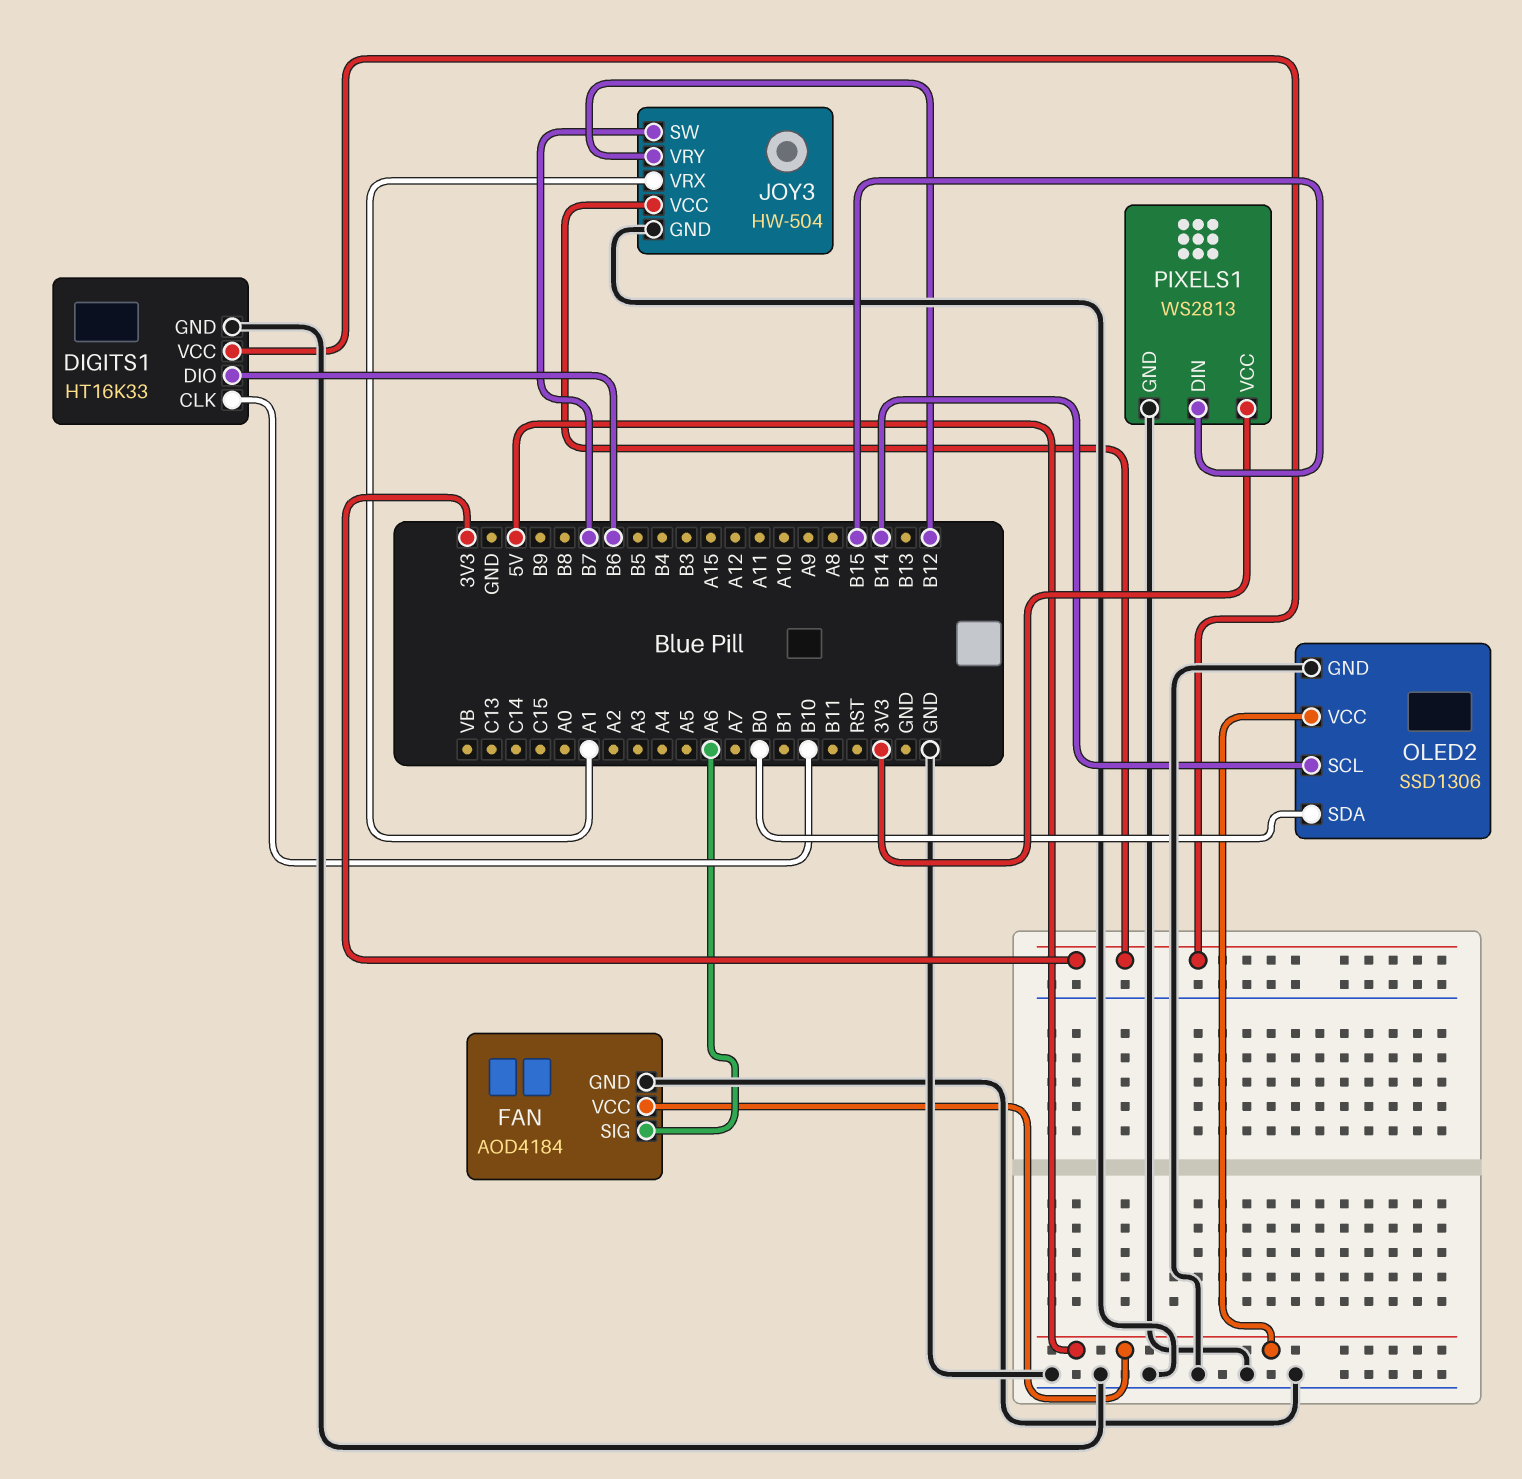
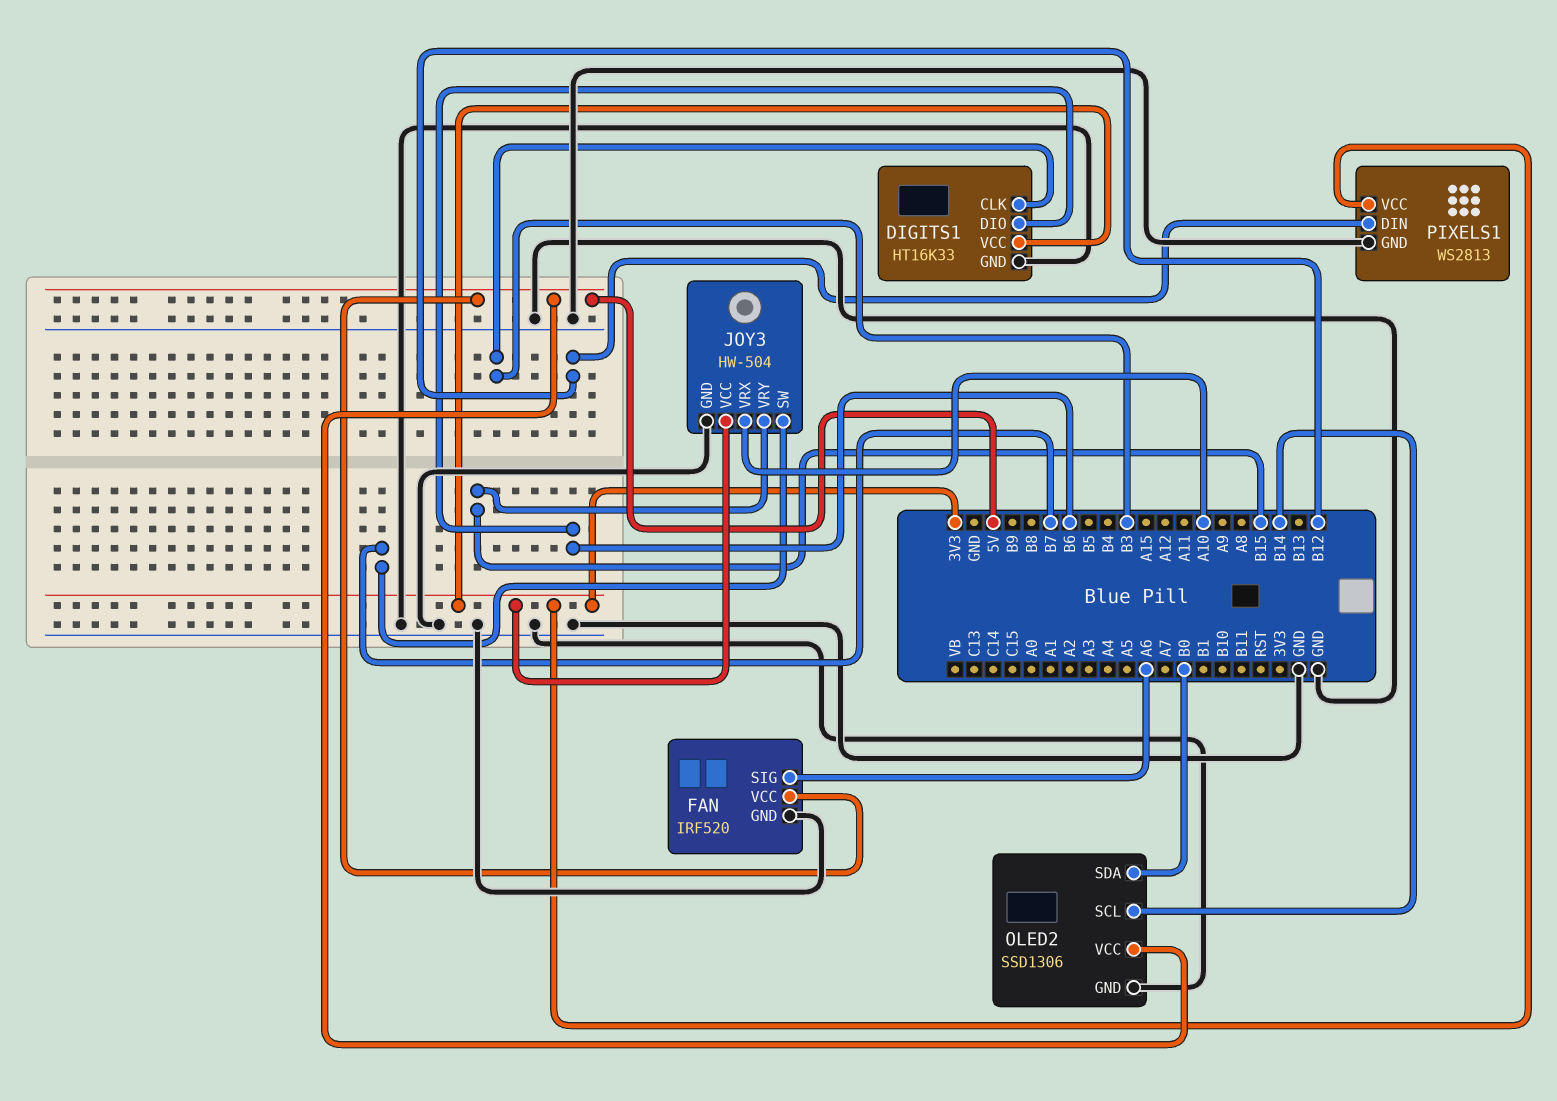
DIGITS1 pin CLK: B10 -> B3
FAN: AOD4184 -> IRF520
JOY3 pin VRX: A1 -> A10
JOY3 pin VRY: B12 -> B15
PIXELS1 pin DIN: B15 -> B12

